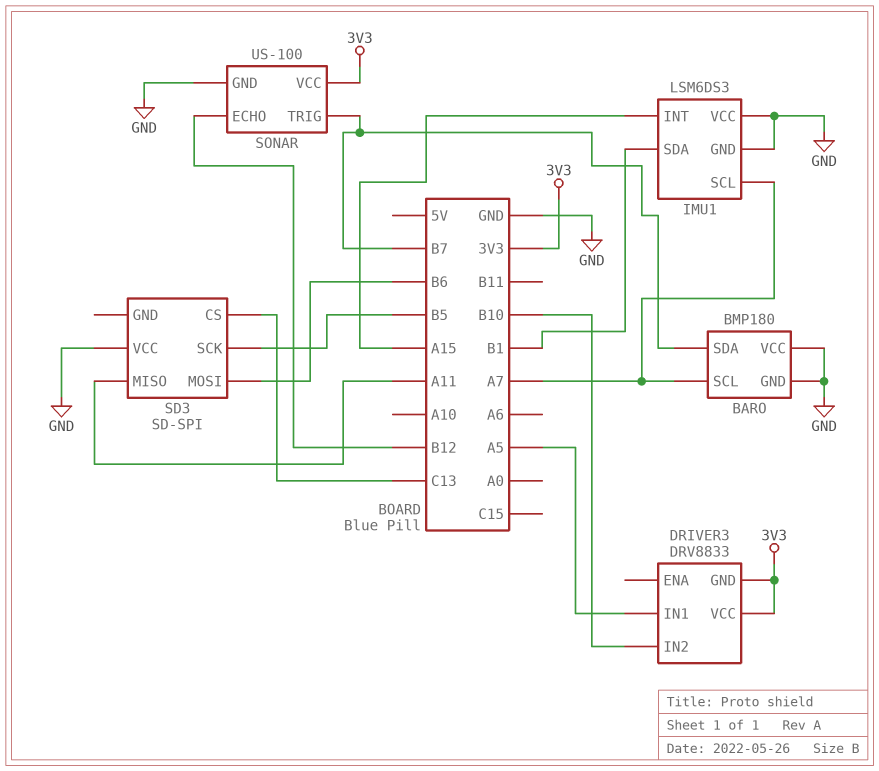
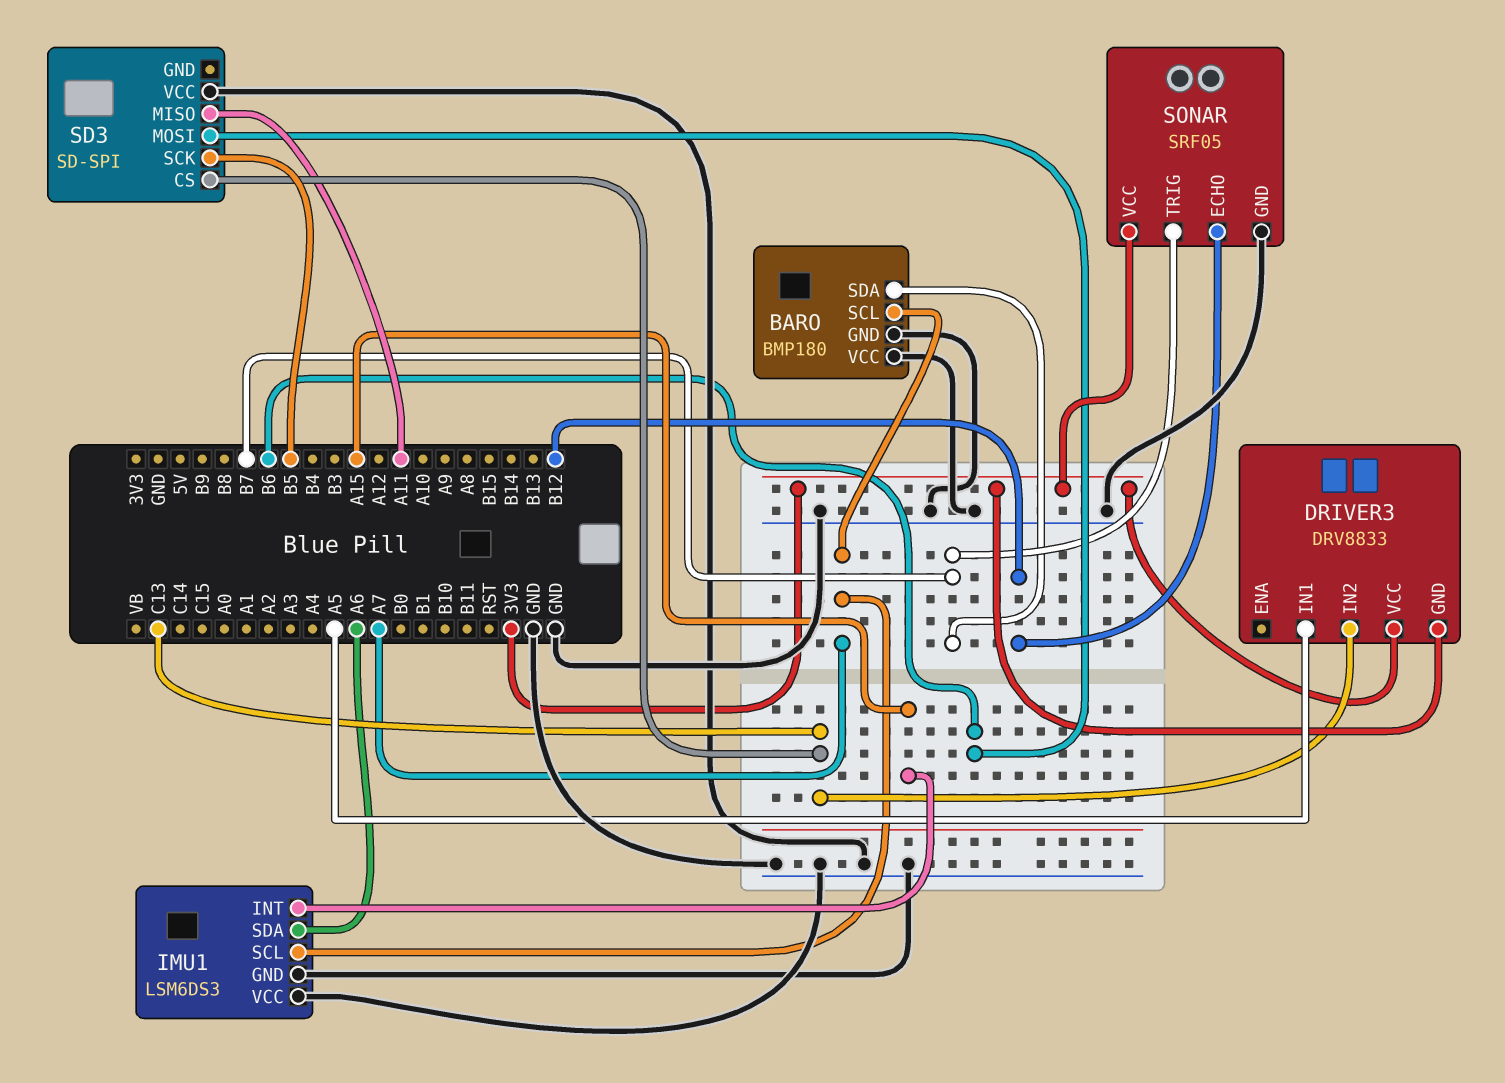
DRIVER3 pin IN2: B10 -> C13
IMU1 pin SDA: B1 -> A6
SONAR: US-100 -> SRF05

